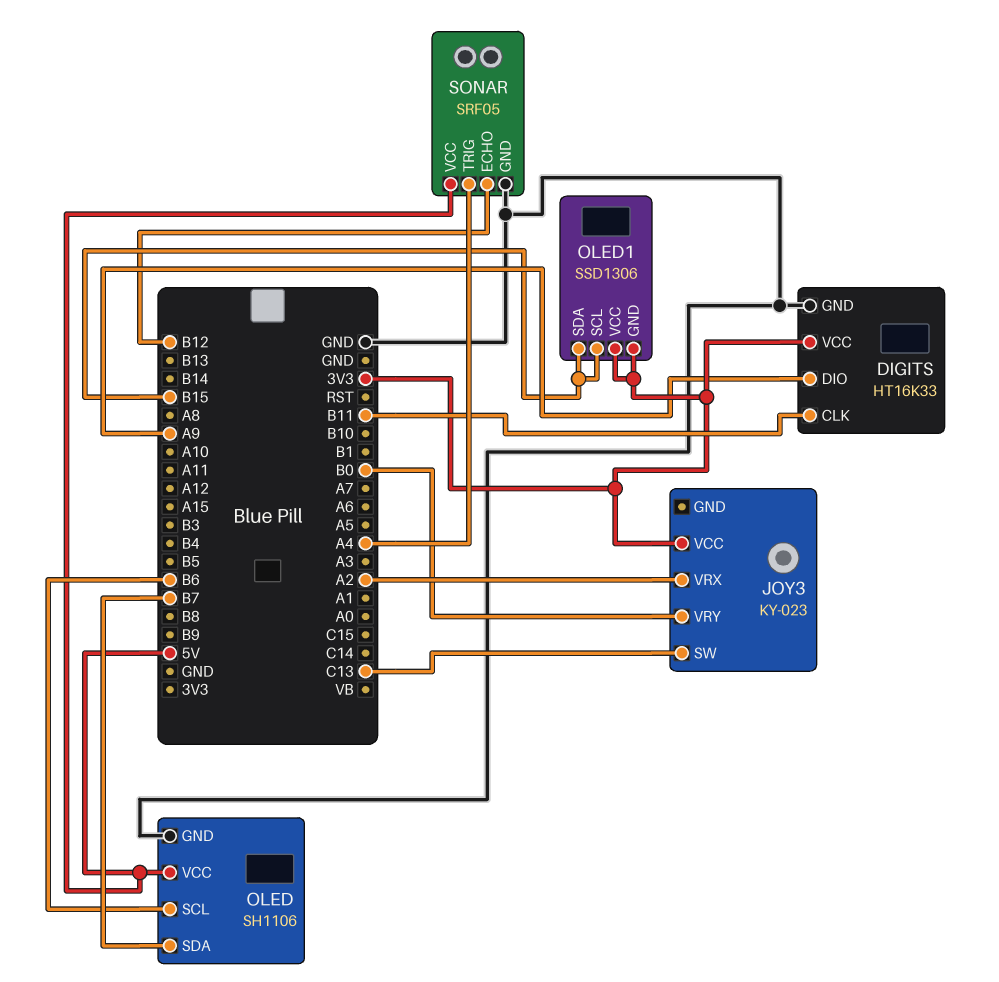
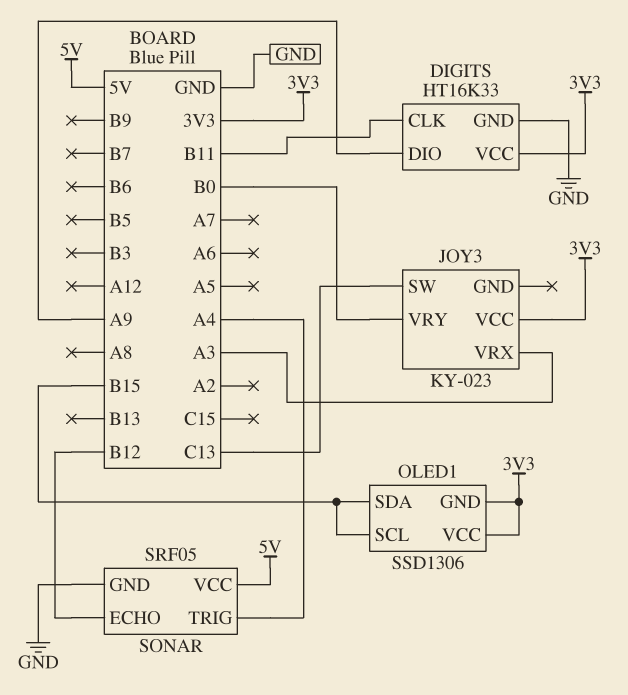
JOY3 pin VRX: A2 -> A3
OLED: SH1106 -> none
OLED pin GND: GND -> none
OLED pin SCL: B6 -> none
OLED pin SDA: B7 -> none
OLED pin VCC: 5V -> none

